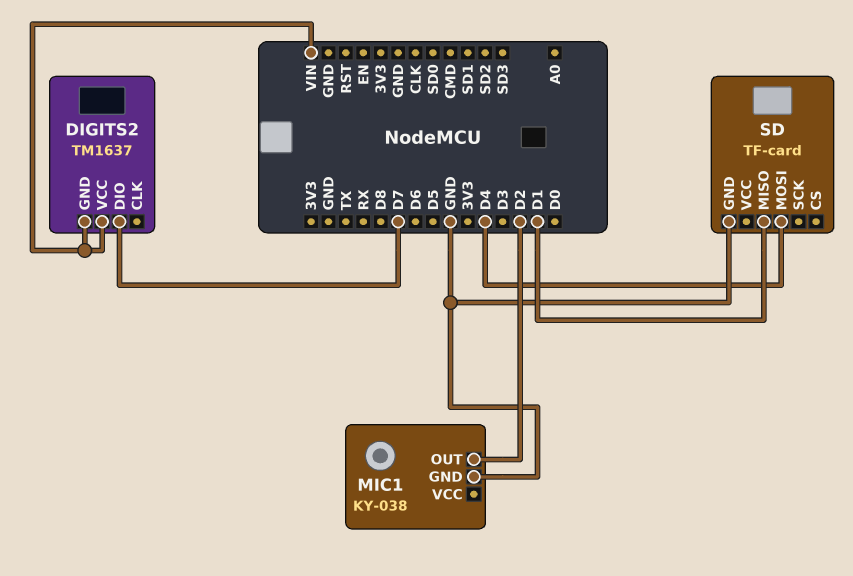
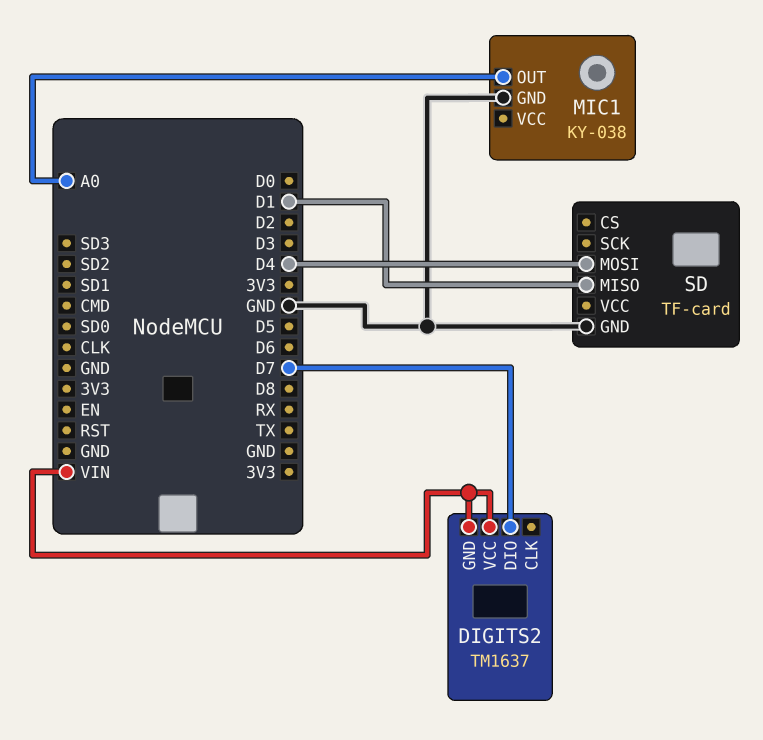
MIC1 pin OUT: D2 -> A0

